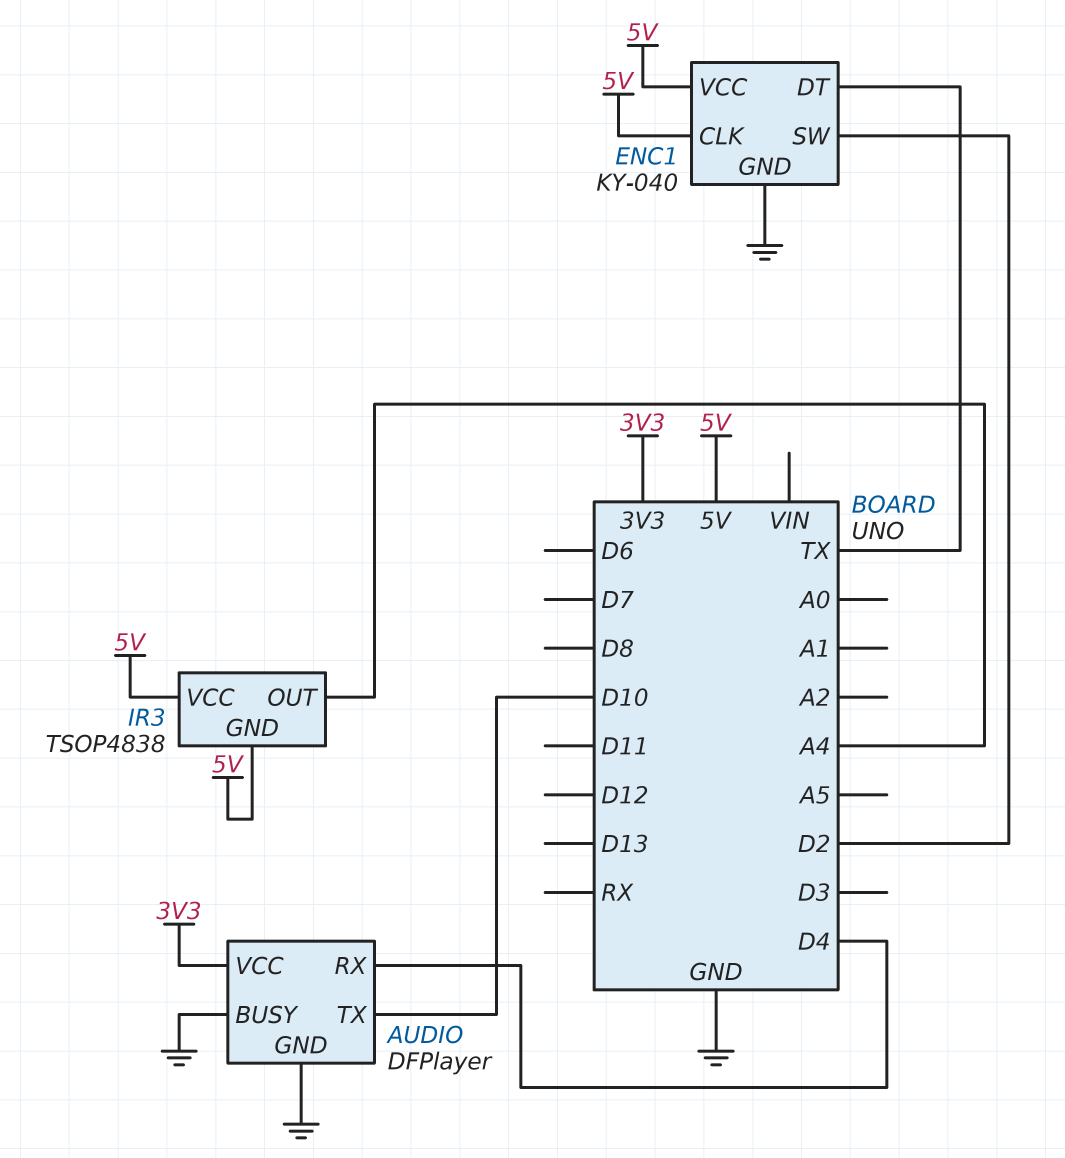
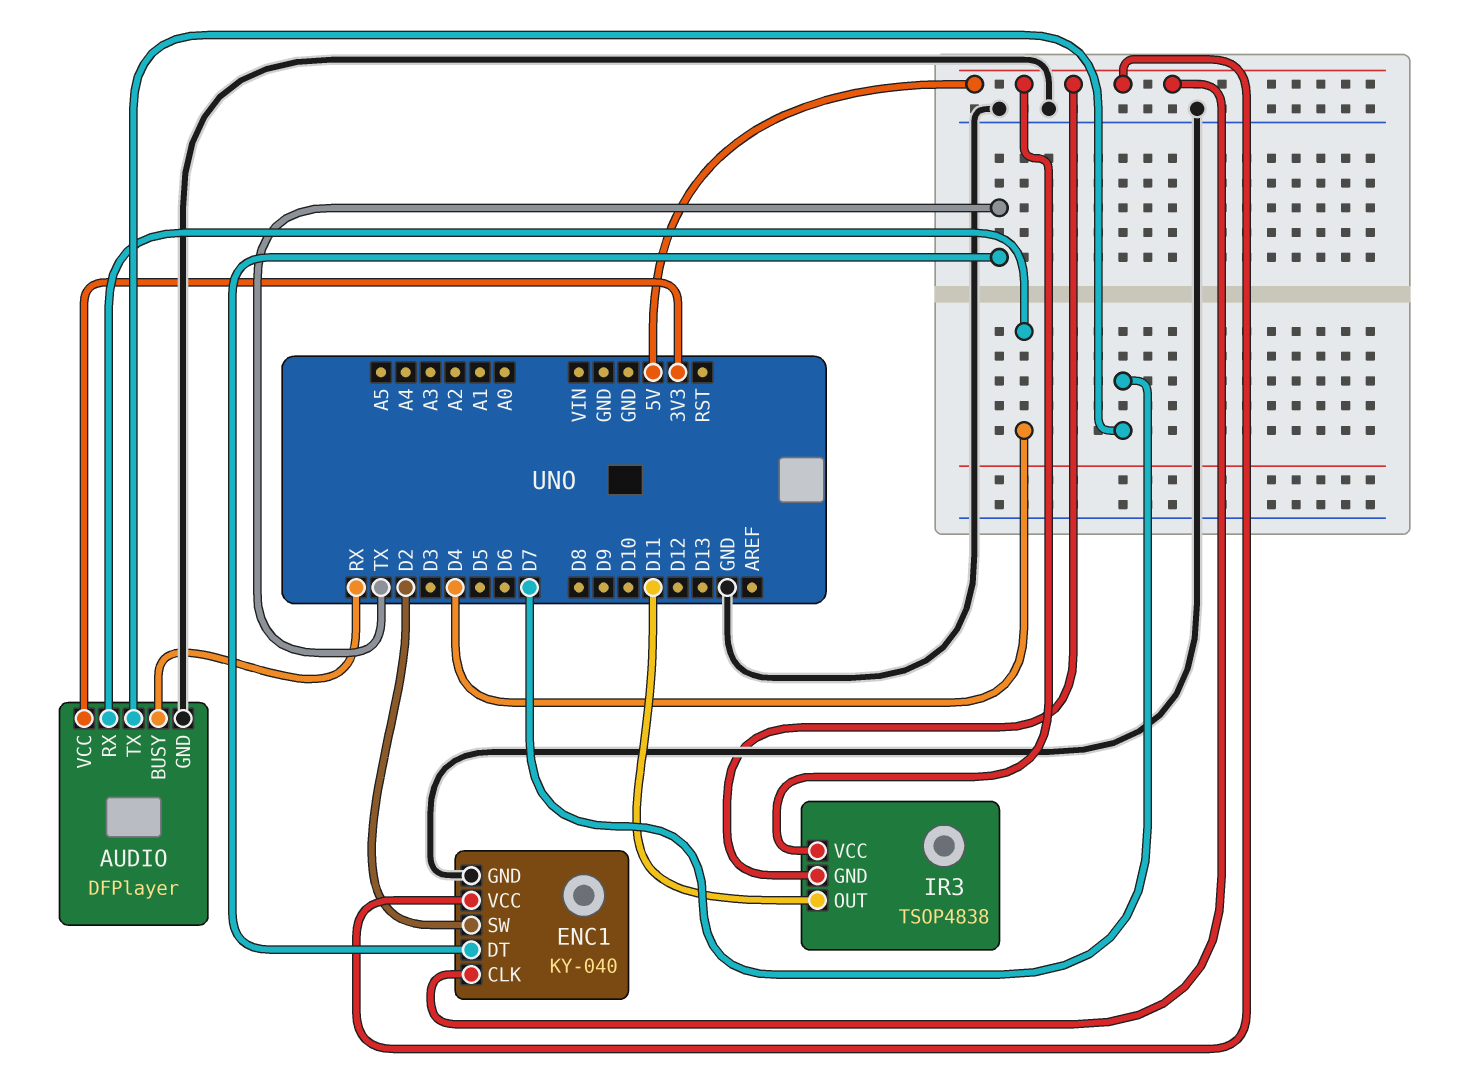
AUDIO pin BUSY: GND -> RX
AUDIO pin TX: D10 -> D7
IR3 pin OUT: A4 -> D11

